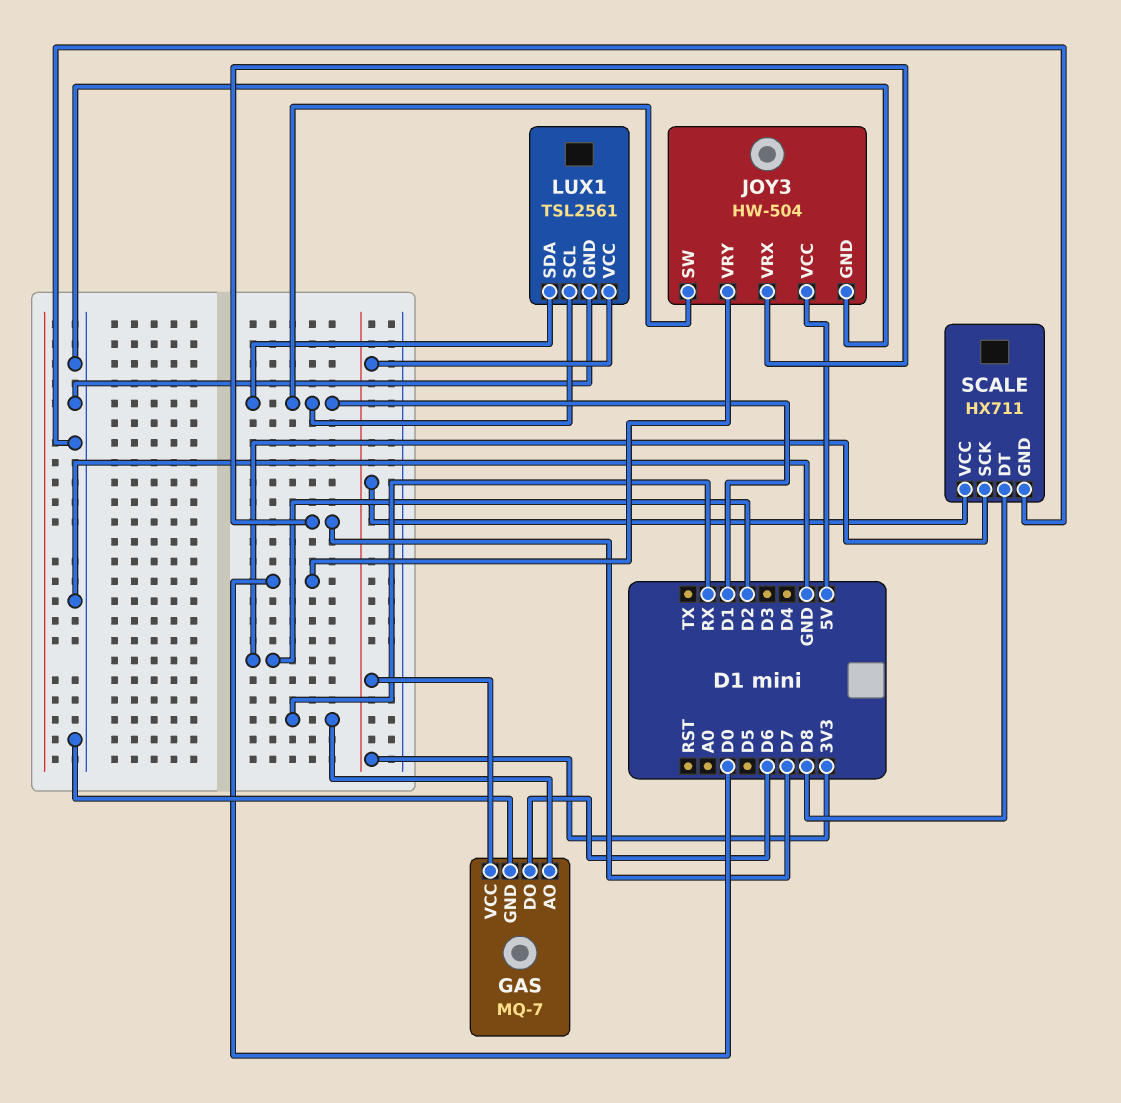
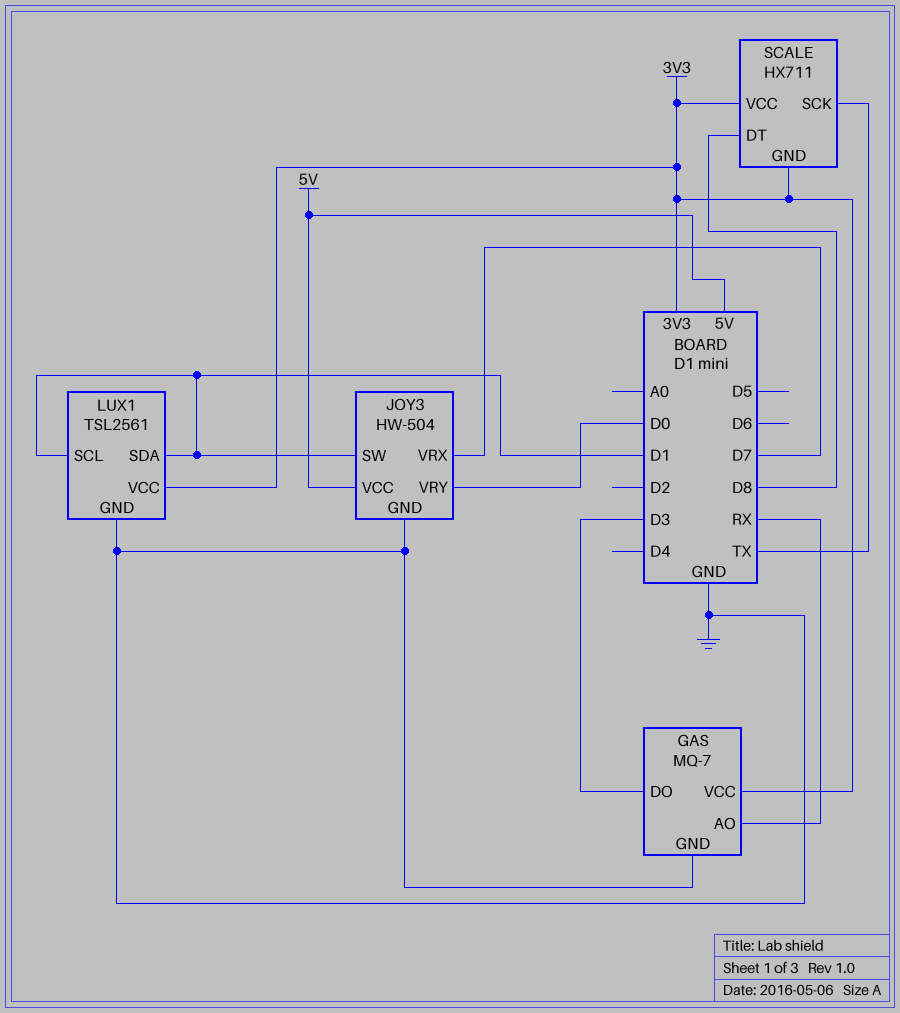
GAS pin DO: D6 -> D3
SCALE pin GND: GND -> 3V3
SCALE pin SCK: D2 -> TX

